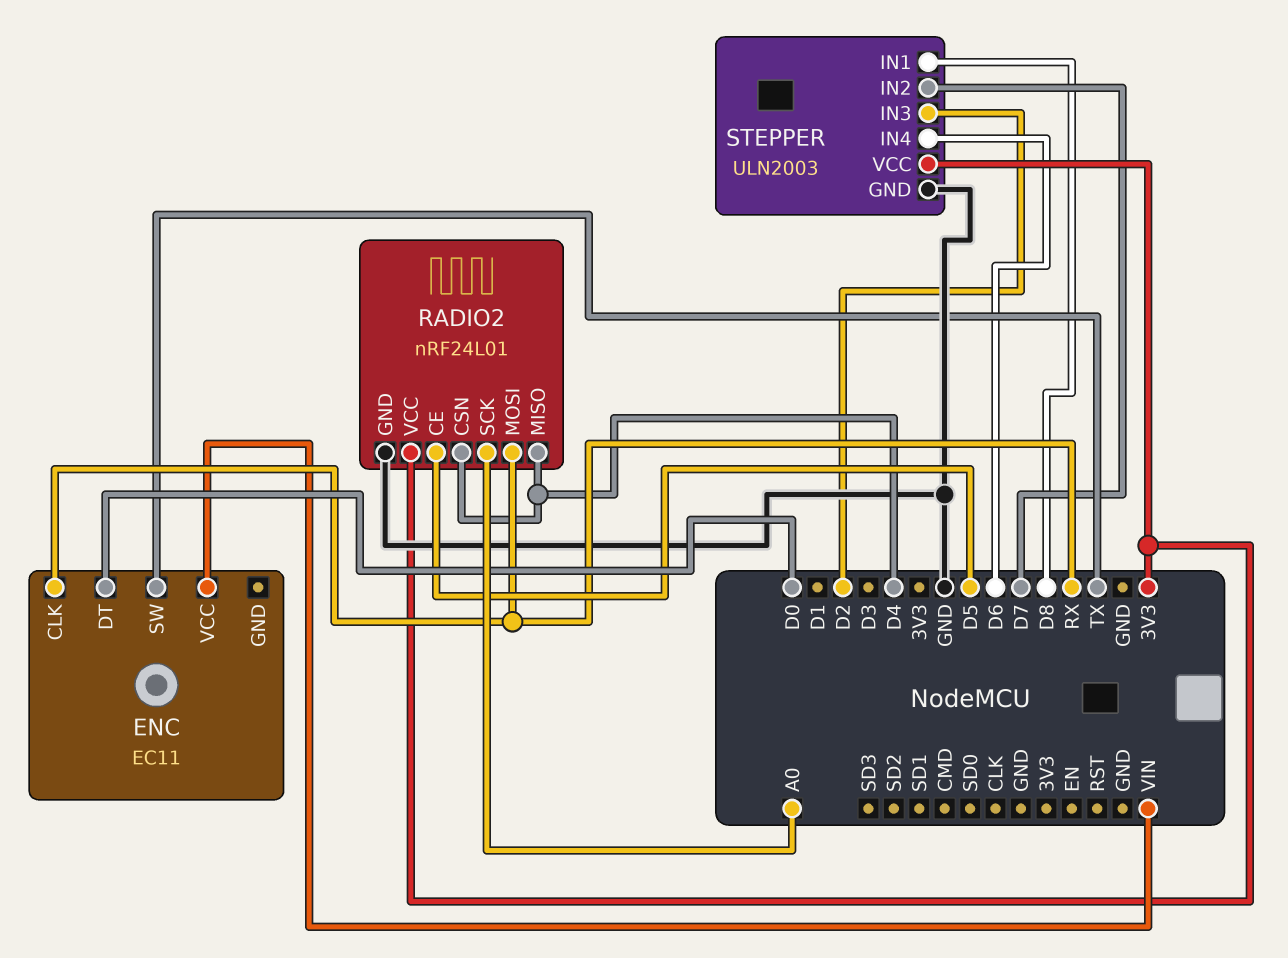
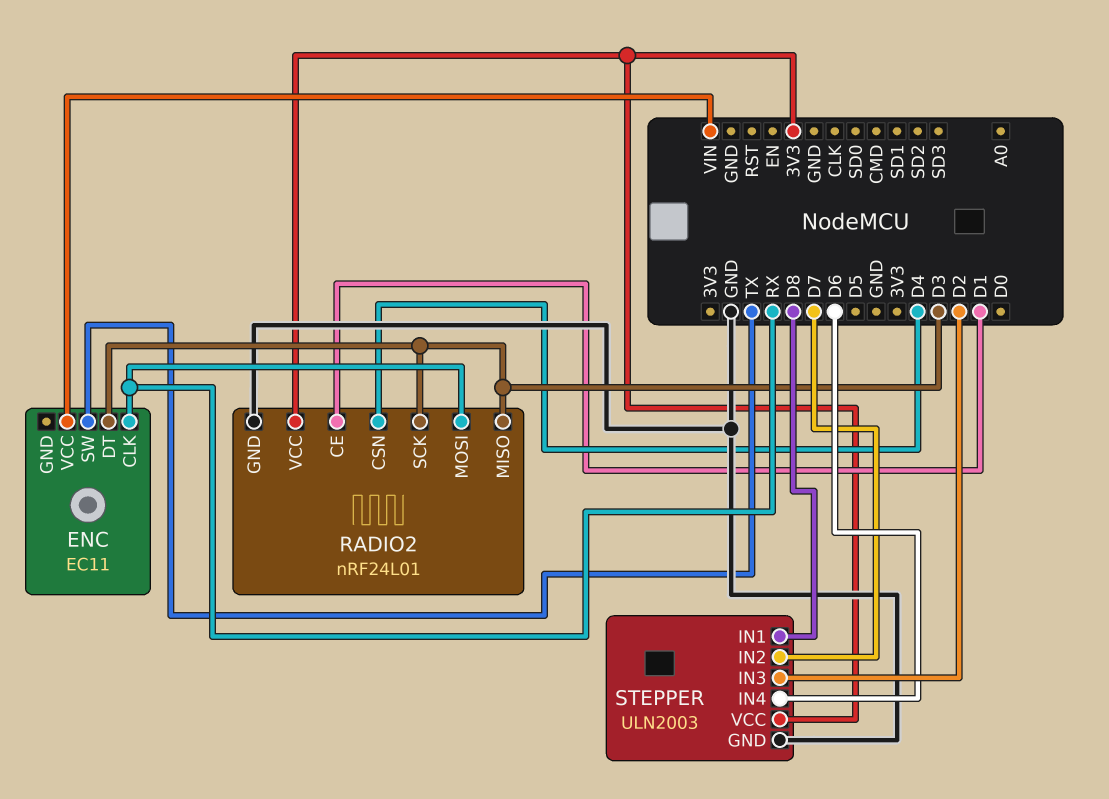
ENC pin DT: D0 -> D3
RADIO2 pin CE: D5 -> D1
RADIO2 pin MISO: D4 -> D3
RADIO2 pin SCK: A0 -> D3

